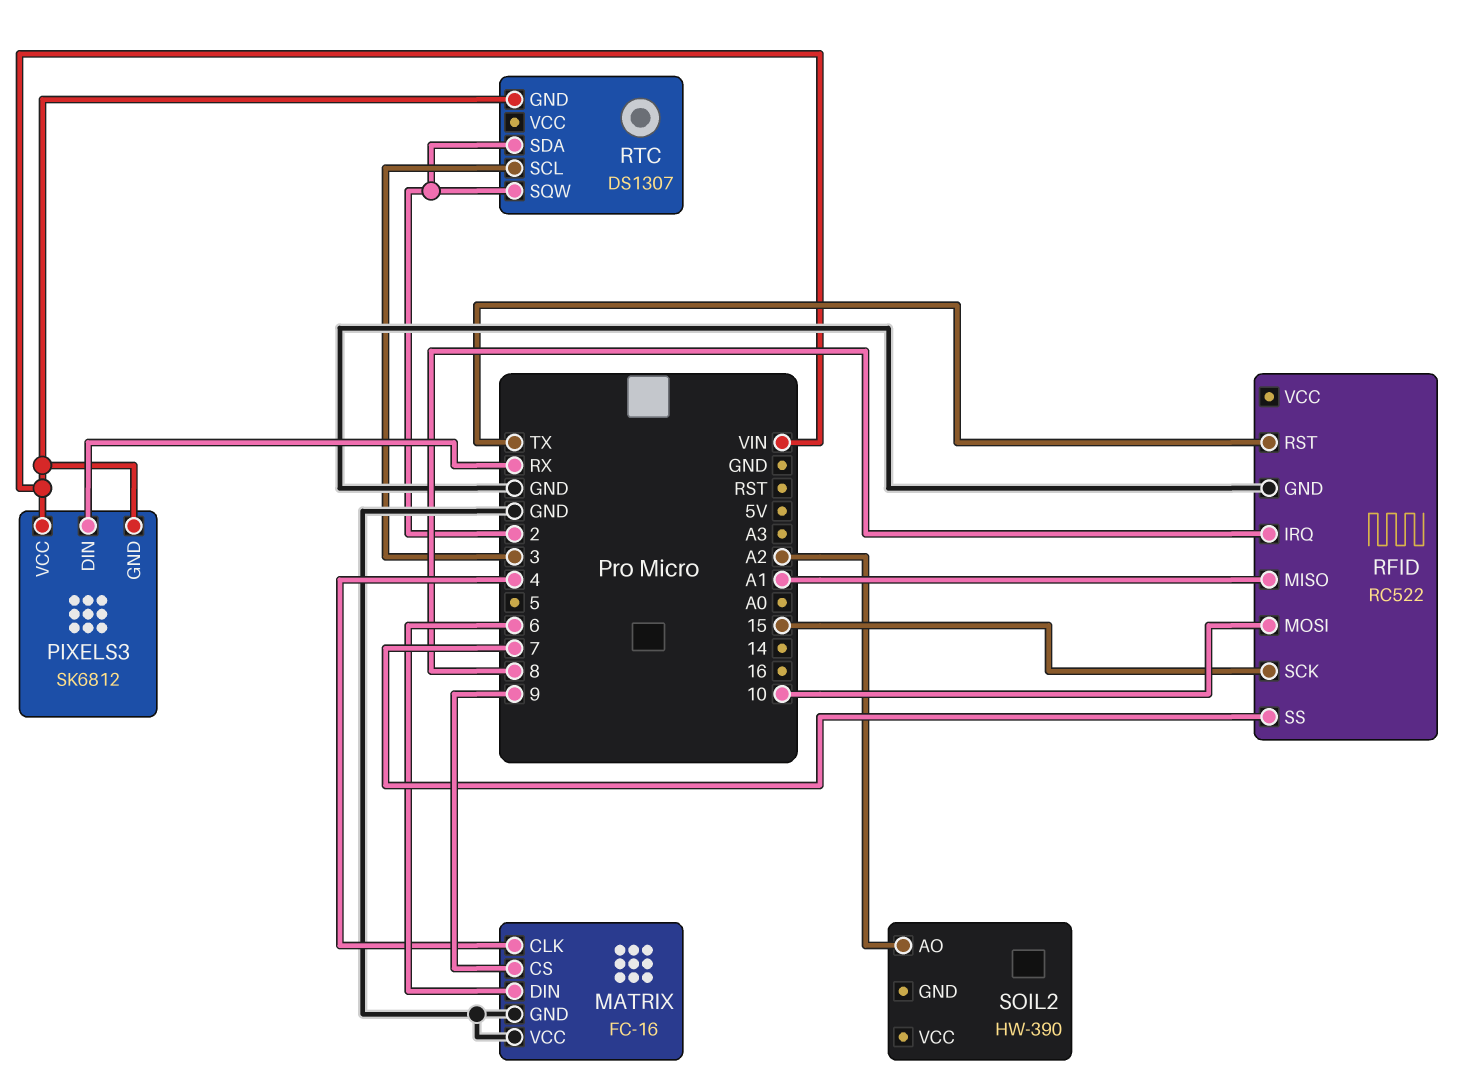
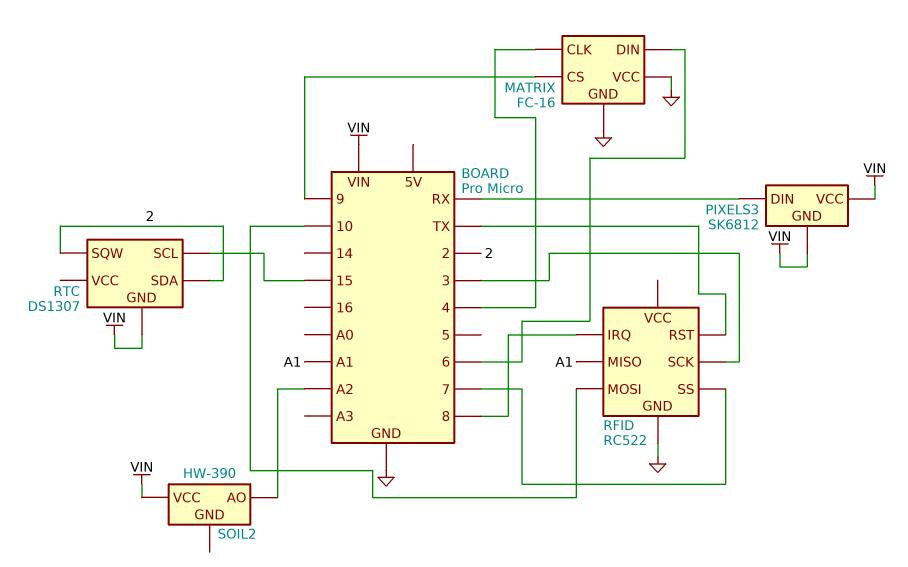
RFID pin SCK: 15 -> 3
RTC pin SCL: 3 -> 15
SOIL2 pin VCC: none -> VIN

